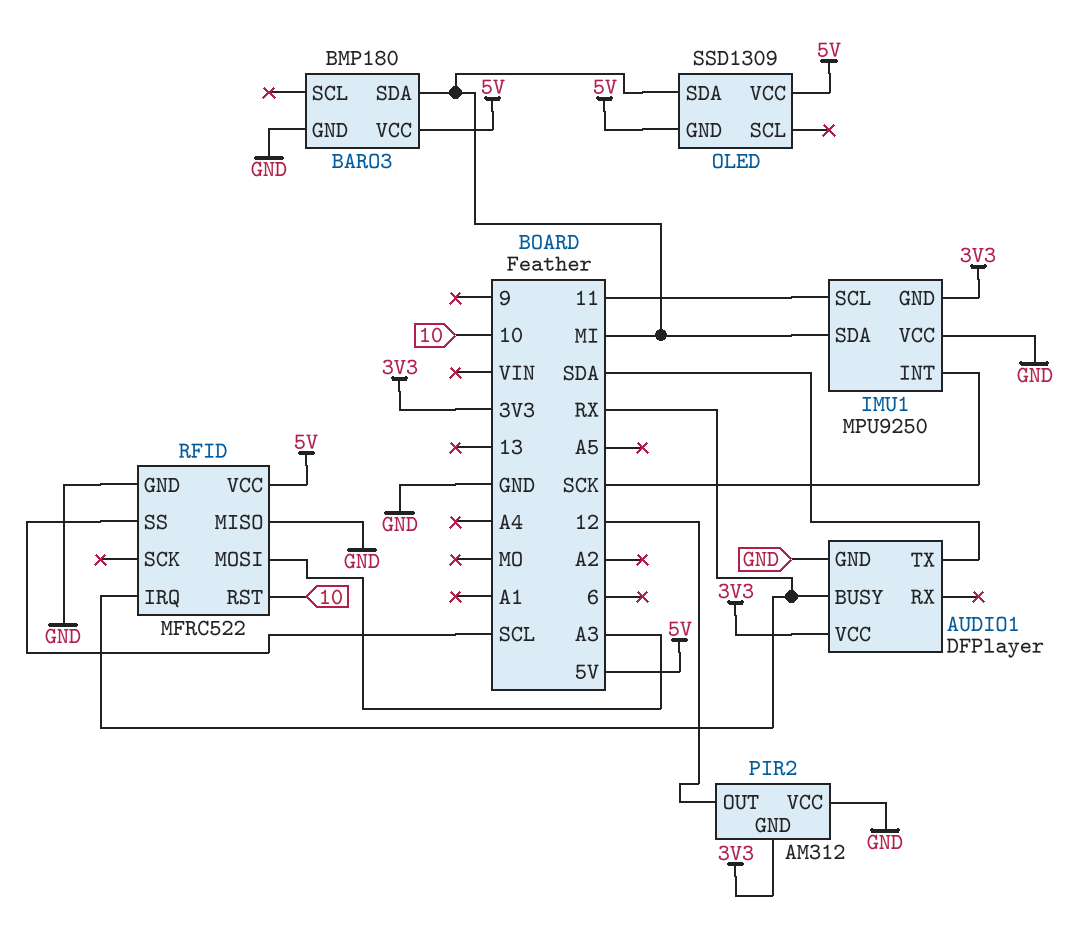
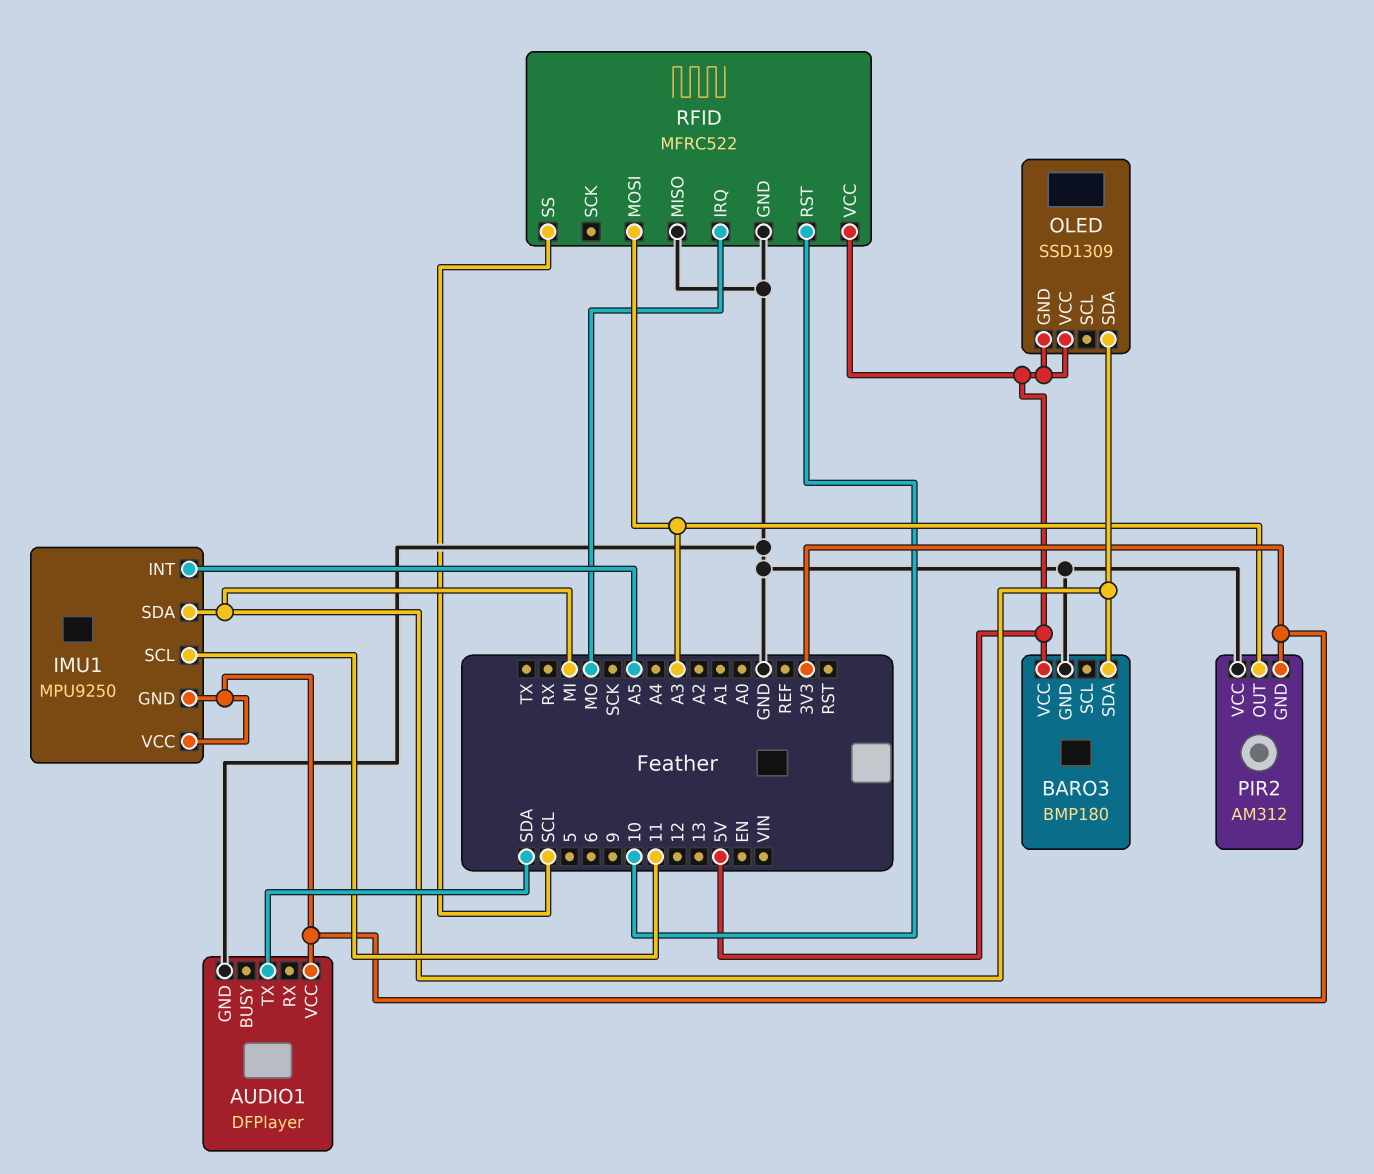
AUDIO1 pin BUSY: RX -> none
IMU1 pin INT: SCK -> A5
IMU1 pin VCC: GND -> 3V3
PIR2 pin OUT: 12 -> A3
RFID pin IRQ: RX -> MO

